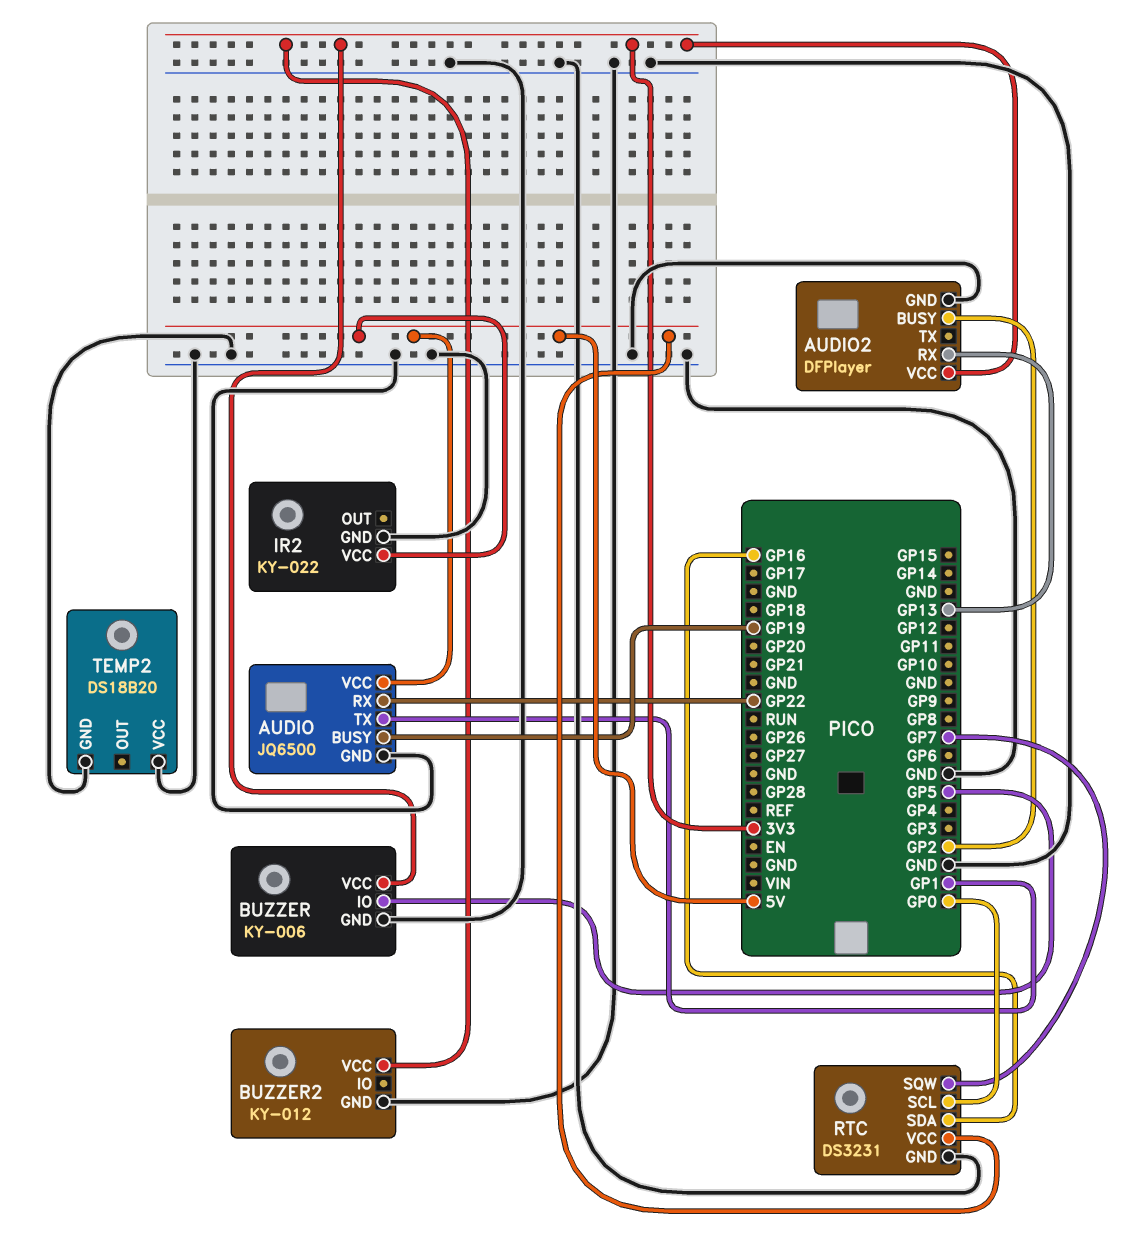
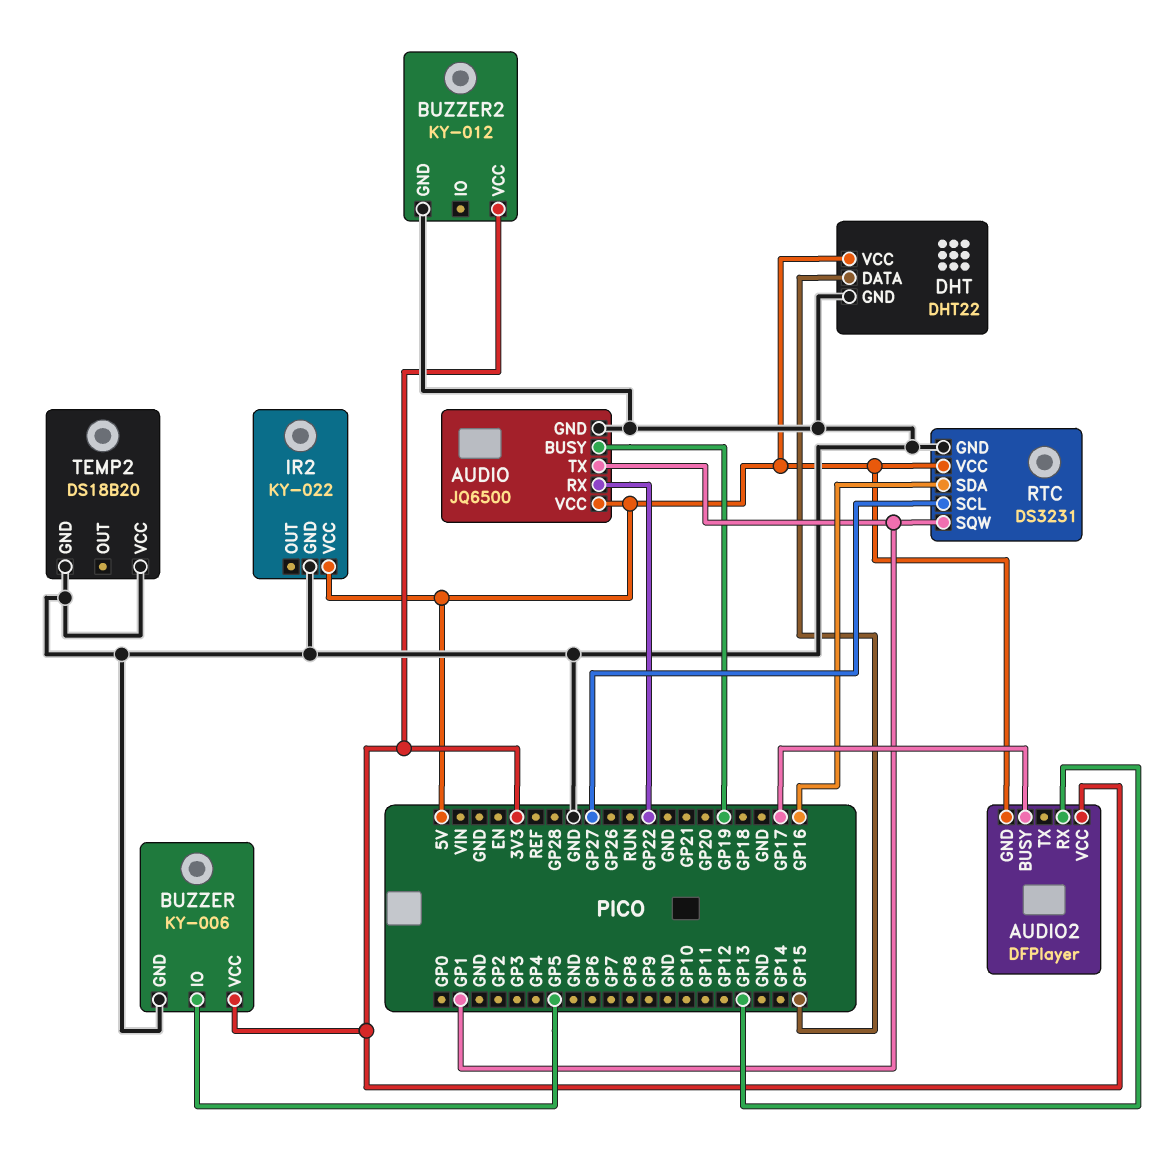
AUDIO2 pin BUSY: GP2 -> GP17
AUDIO2 pin GND: GND -> 5V
DHT: none -> DHT22
DHT pin DATA: none -> GP15
DHT pin GND: none -> GND
DHT pin VCC: none -> 5V
RTC pin SCL: GP0 -> GP27
RTC pin SQW: GP7 -> GP1

